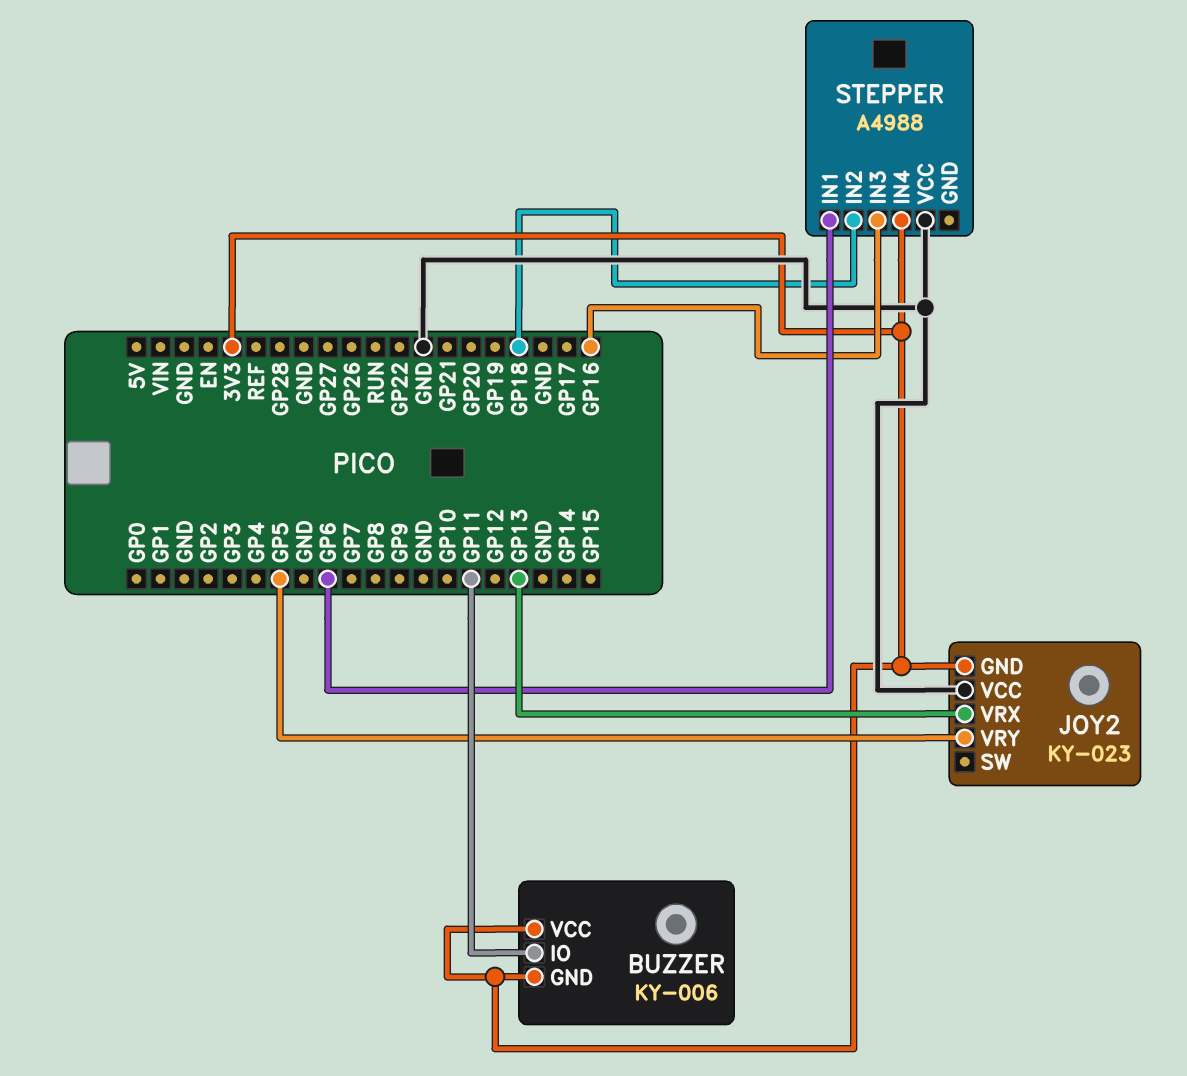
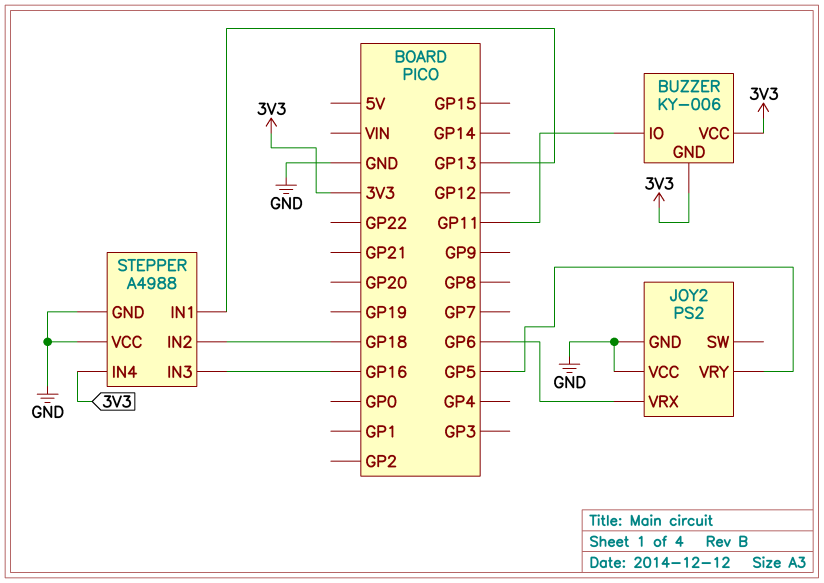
JOY2: KY-023 -> PS2
JOY2 pin GND: 3V3 -> GND
JOY2 pin VRX: GP13 -> GP6
STEPPER pin GND: none -> GND
STEPPER pin IN1: GP6 -> GP13

